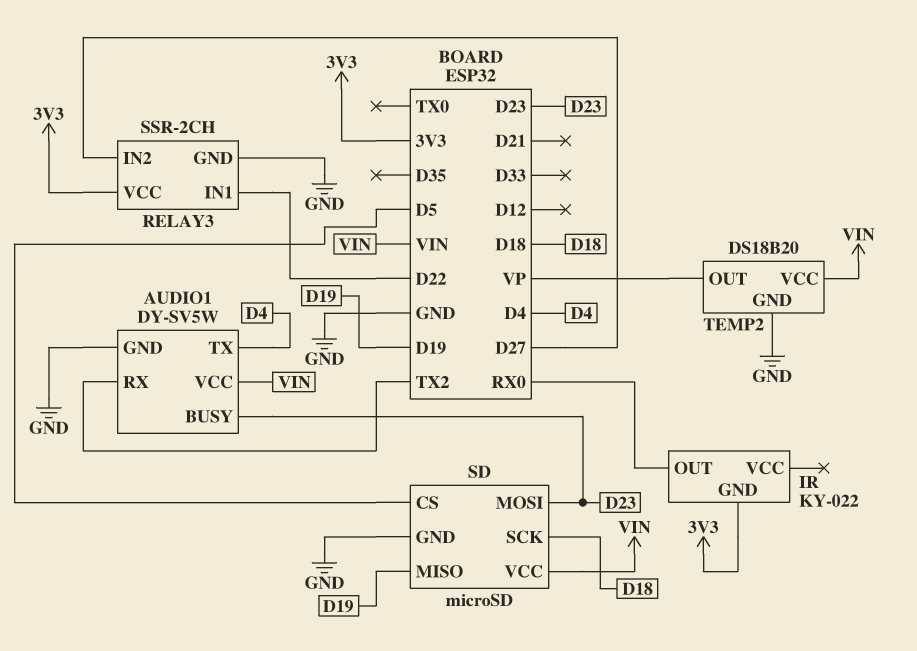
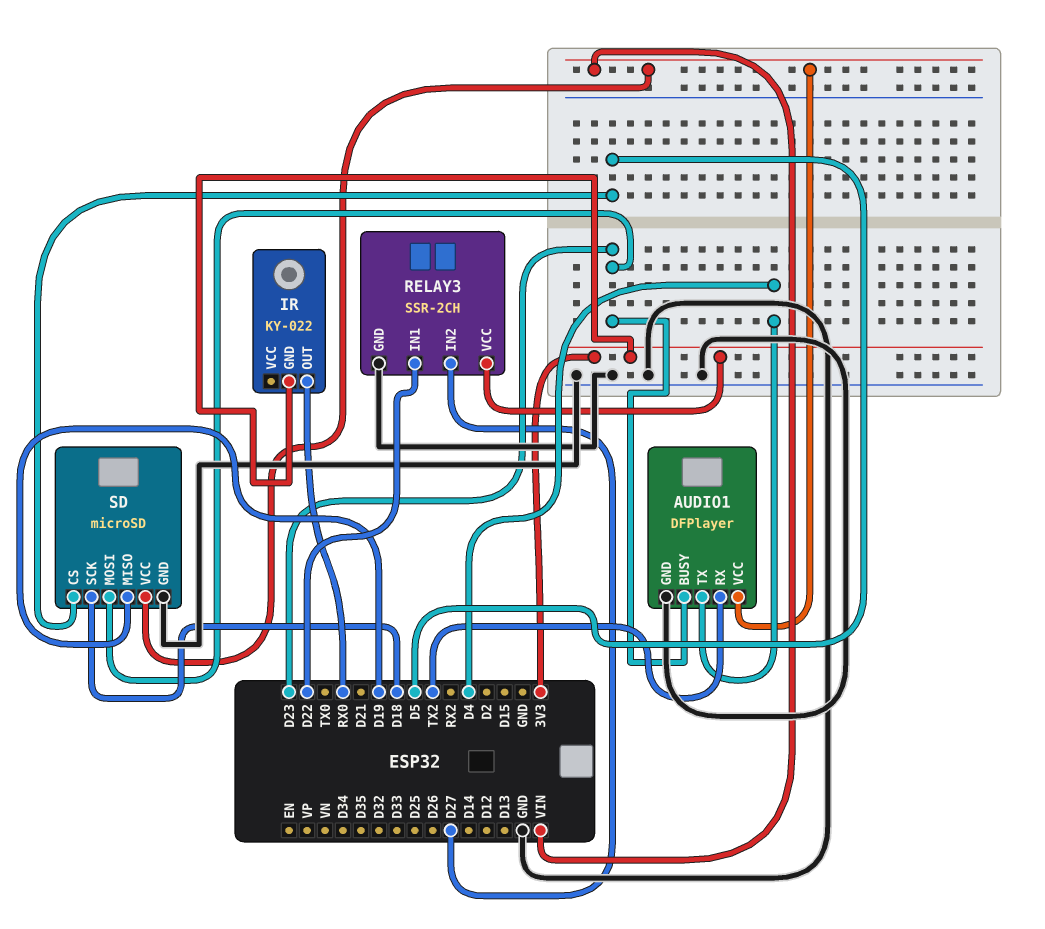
AUDIO1: DY-SV5W -> DFPlayer
TEMP2: DS18B20 -> none
TEMP2 pin GND: GND -> none
TEMP2 pin OUT: VP -> none
TEMP2 pin VCC: VIN -> none

